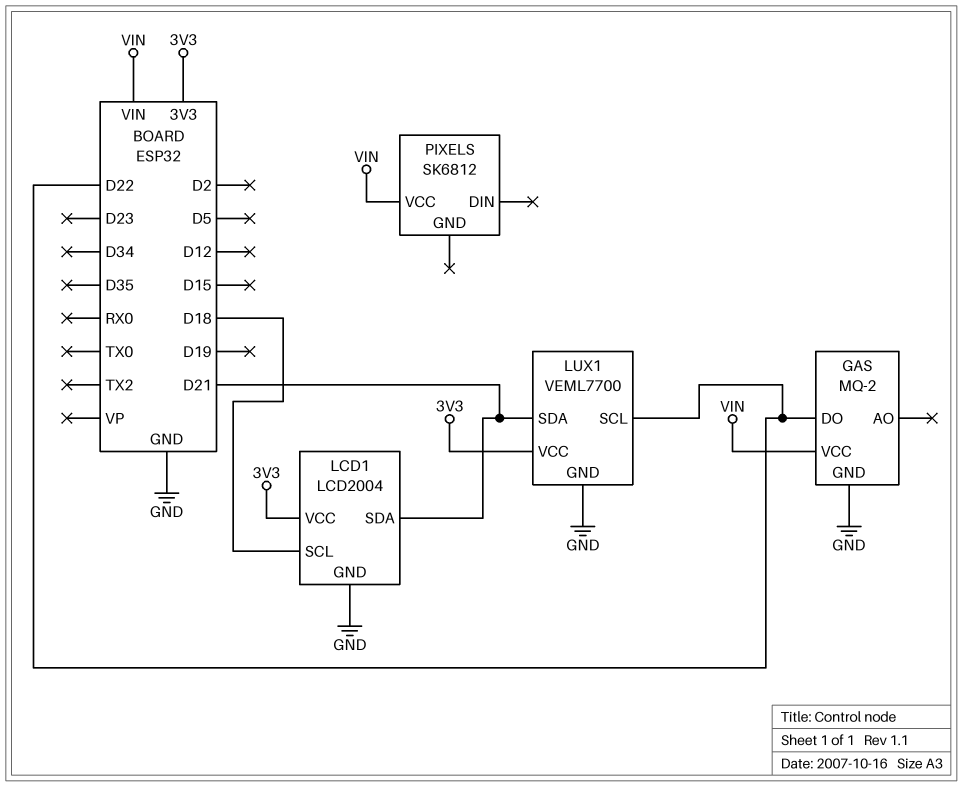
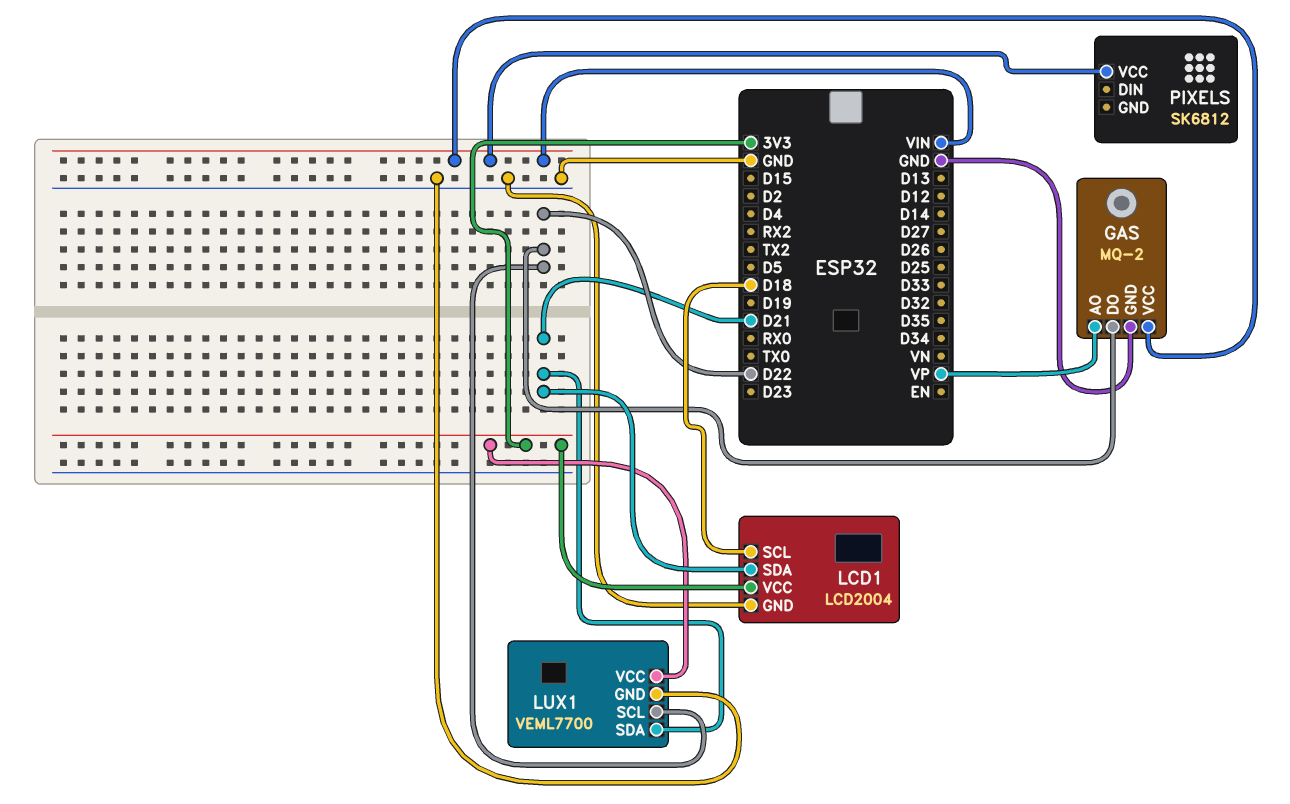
GAS pin AO: none -> VP

